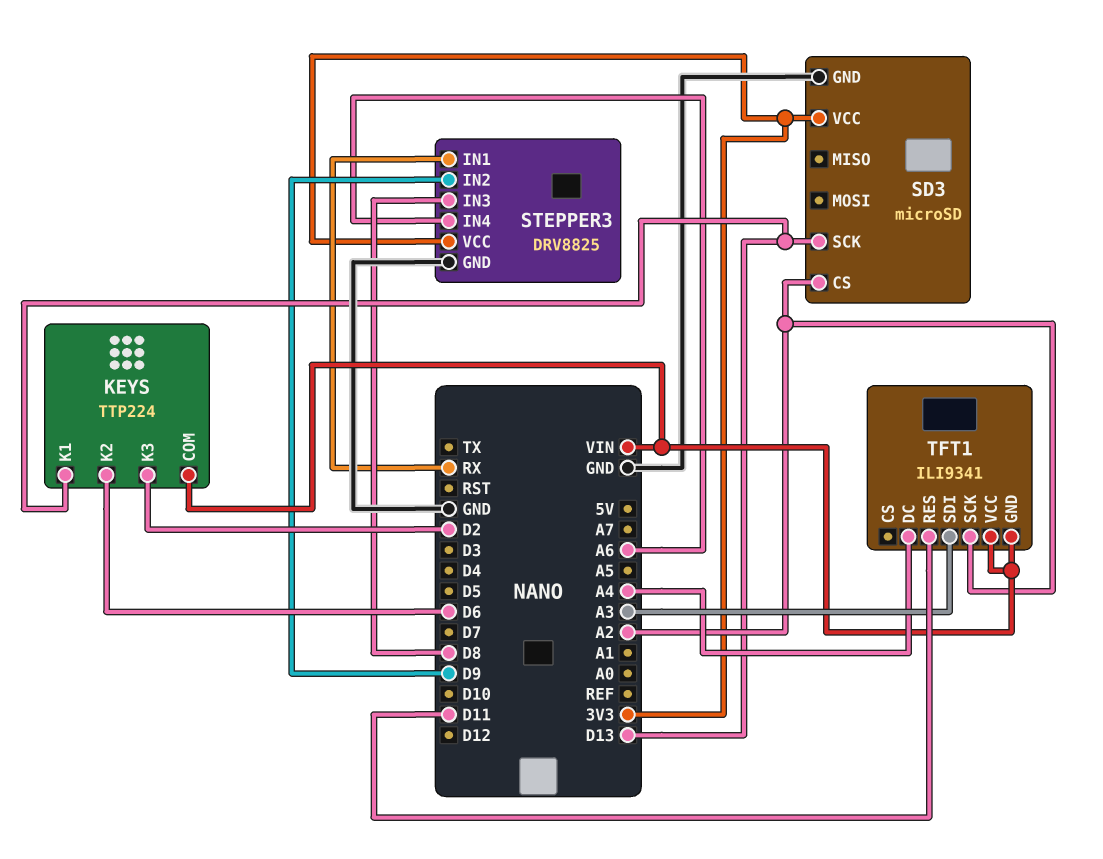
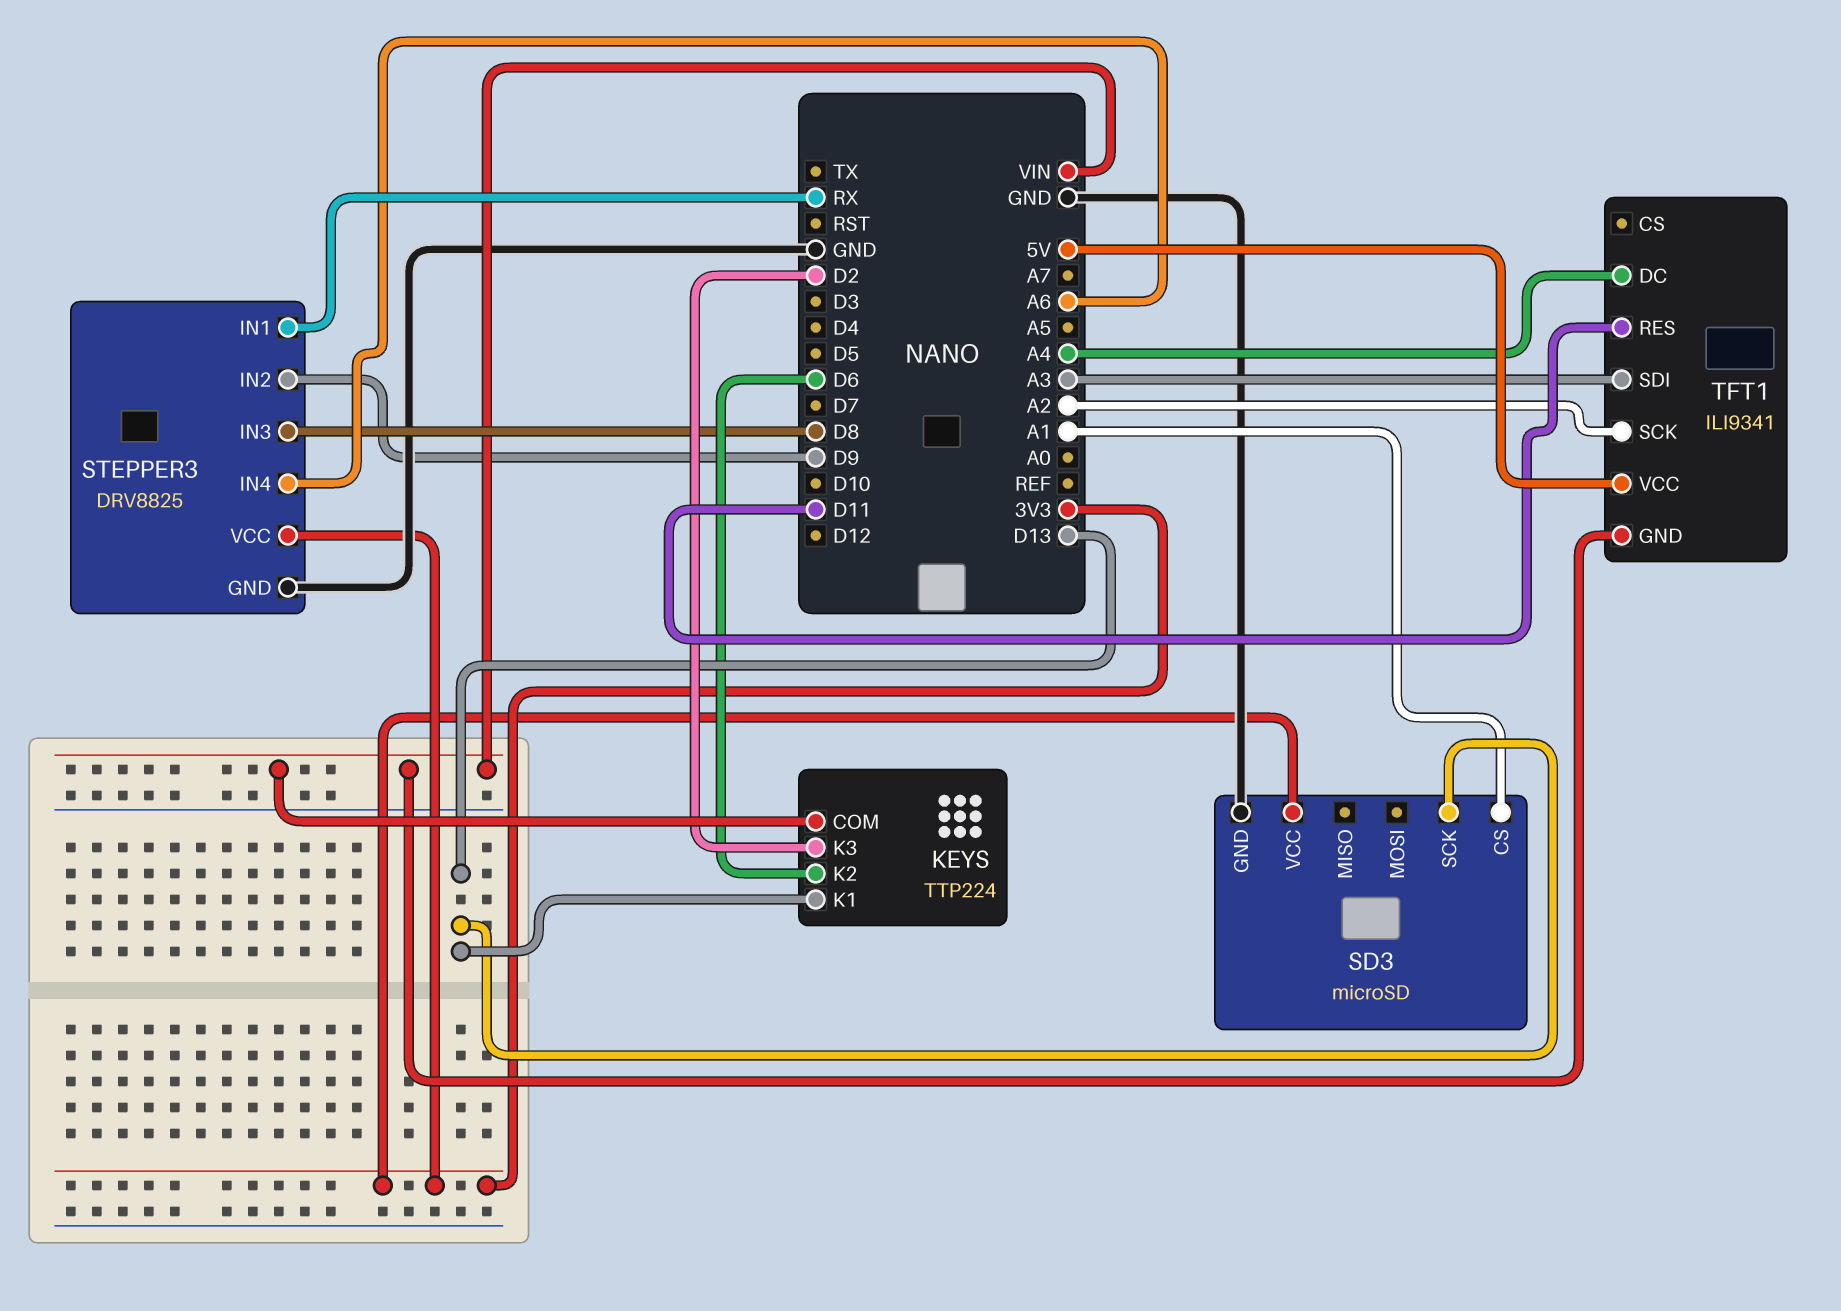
SD3 pin CS: A2 -> A1
TFT1 pin VCC: VIN -> 5V

